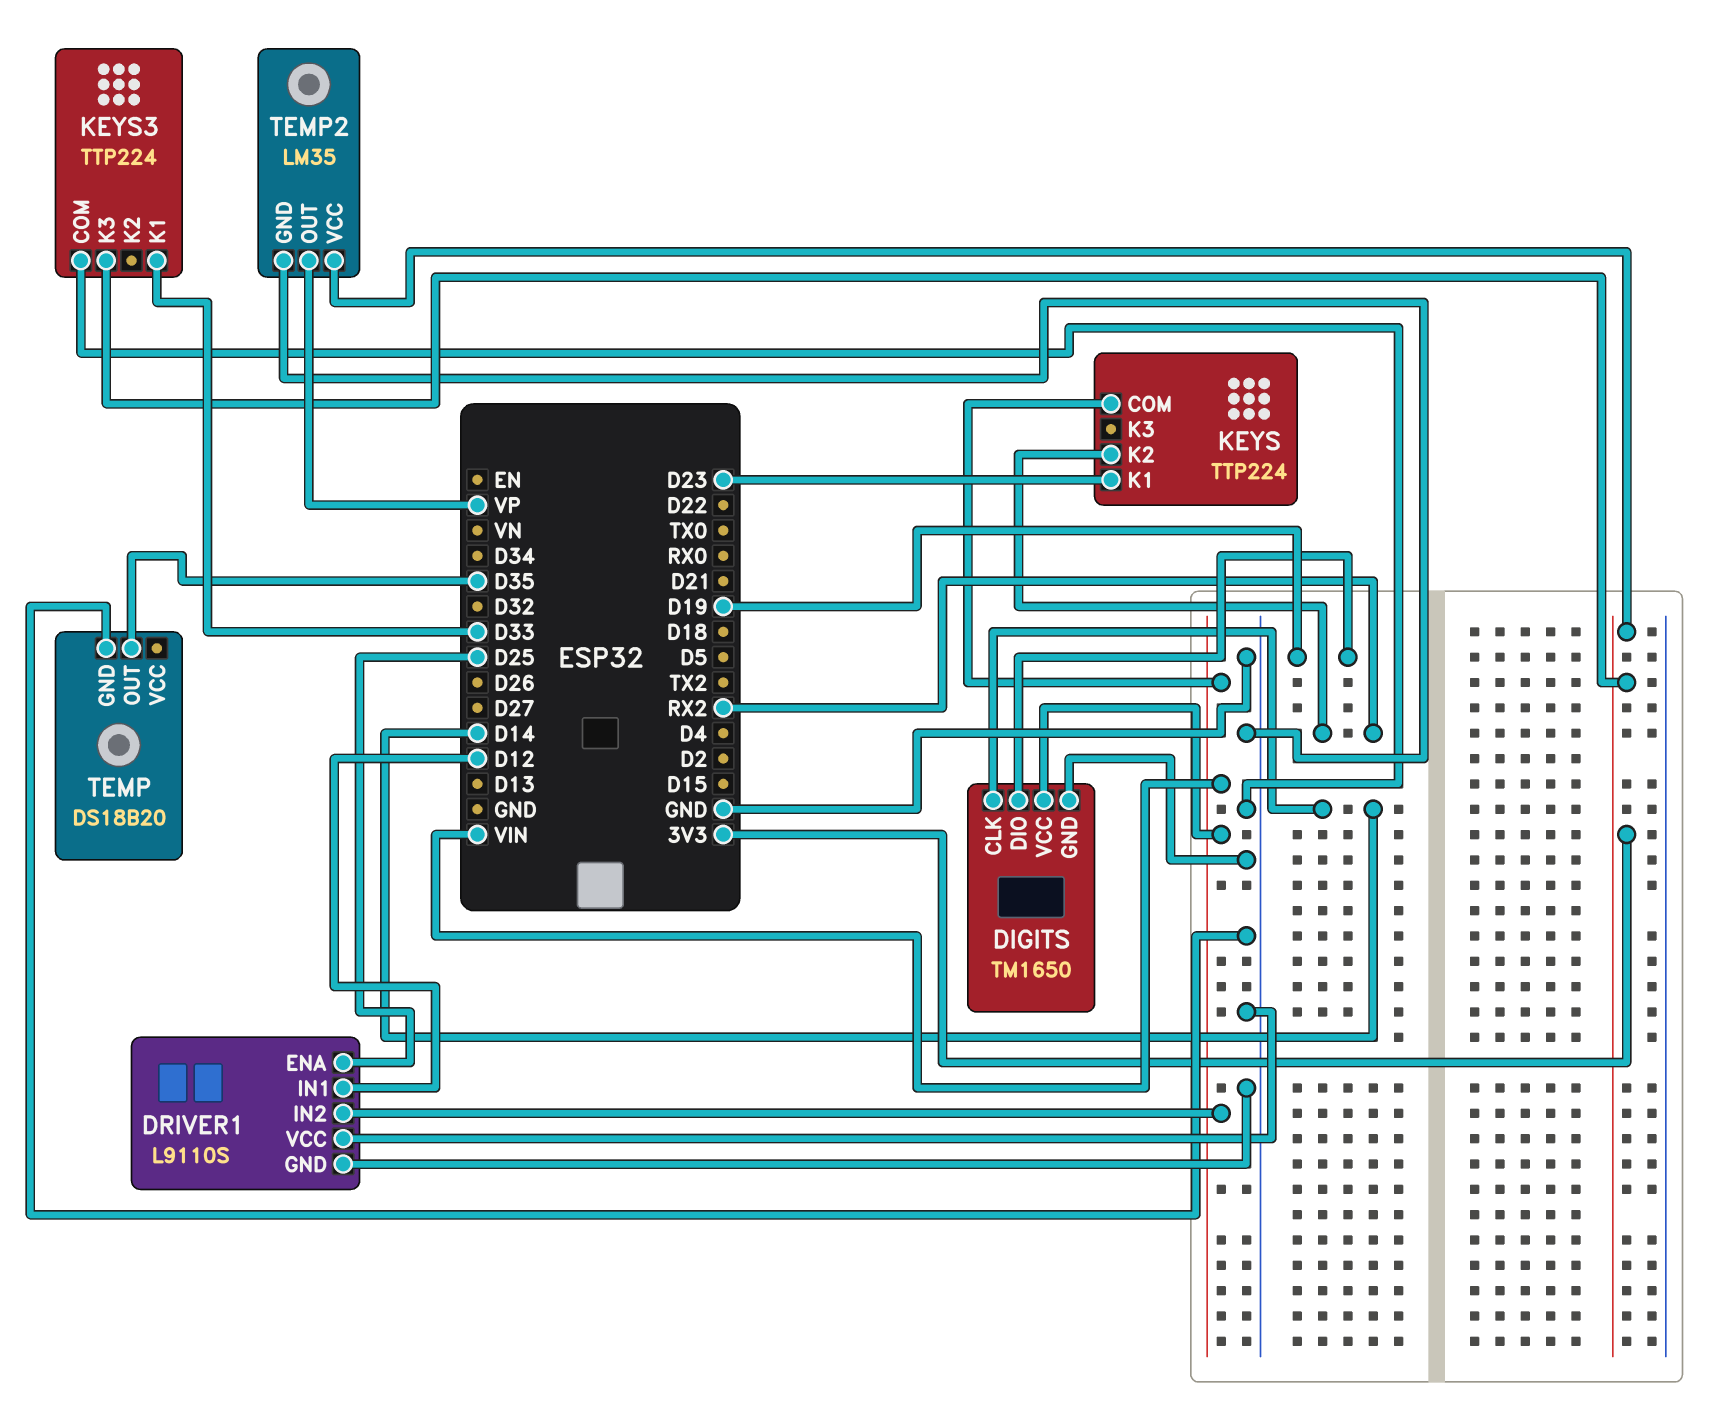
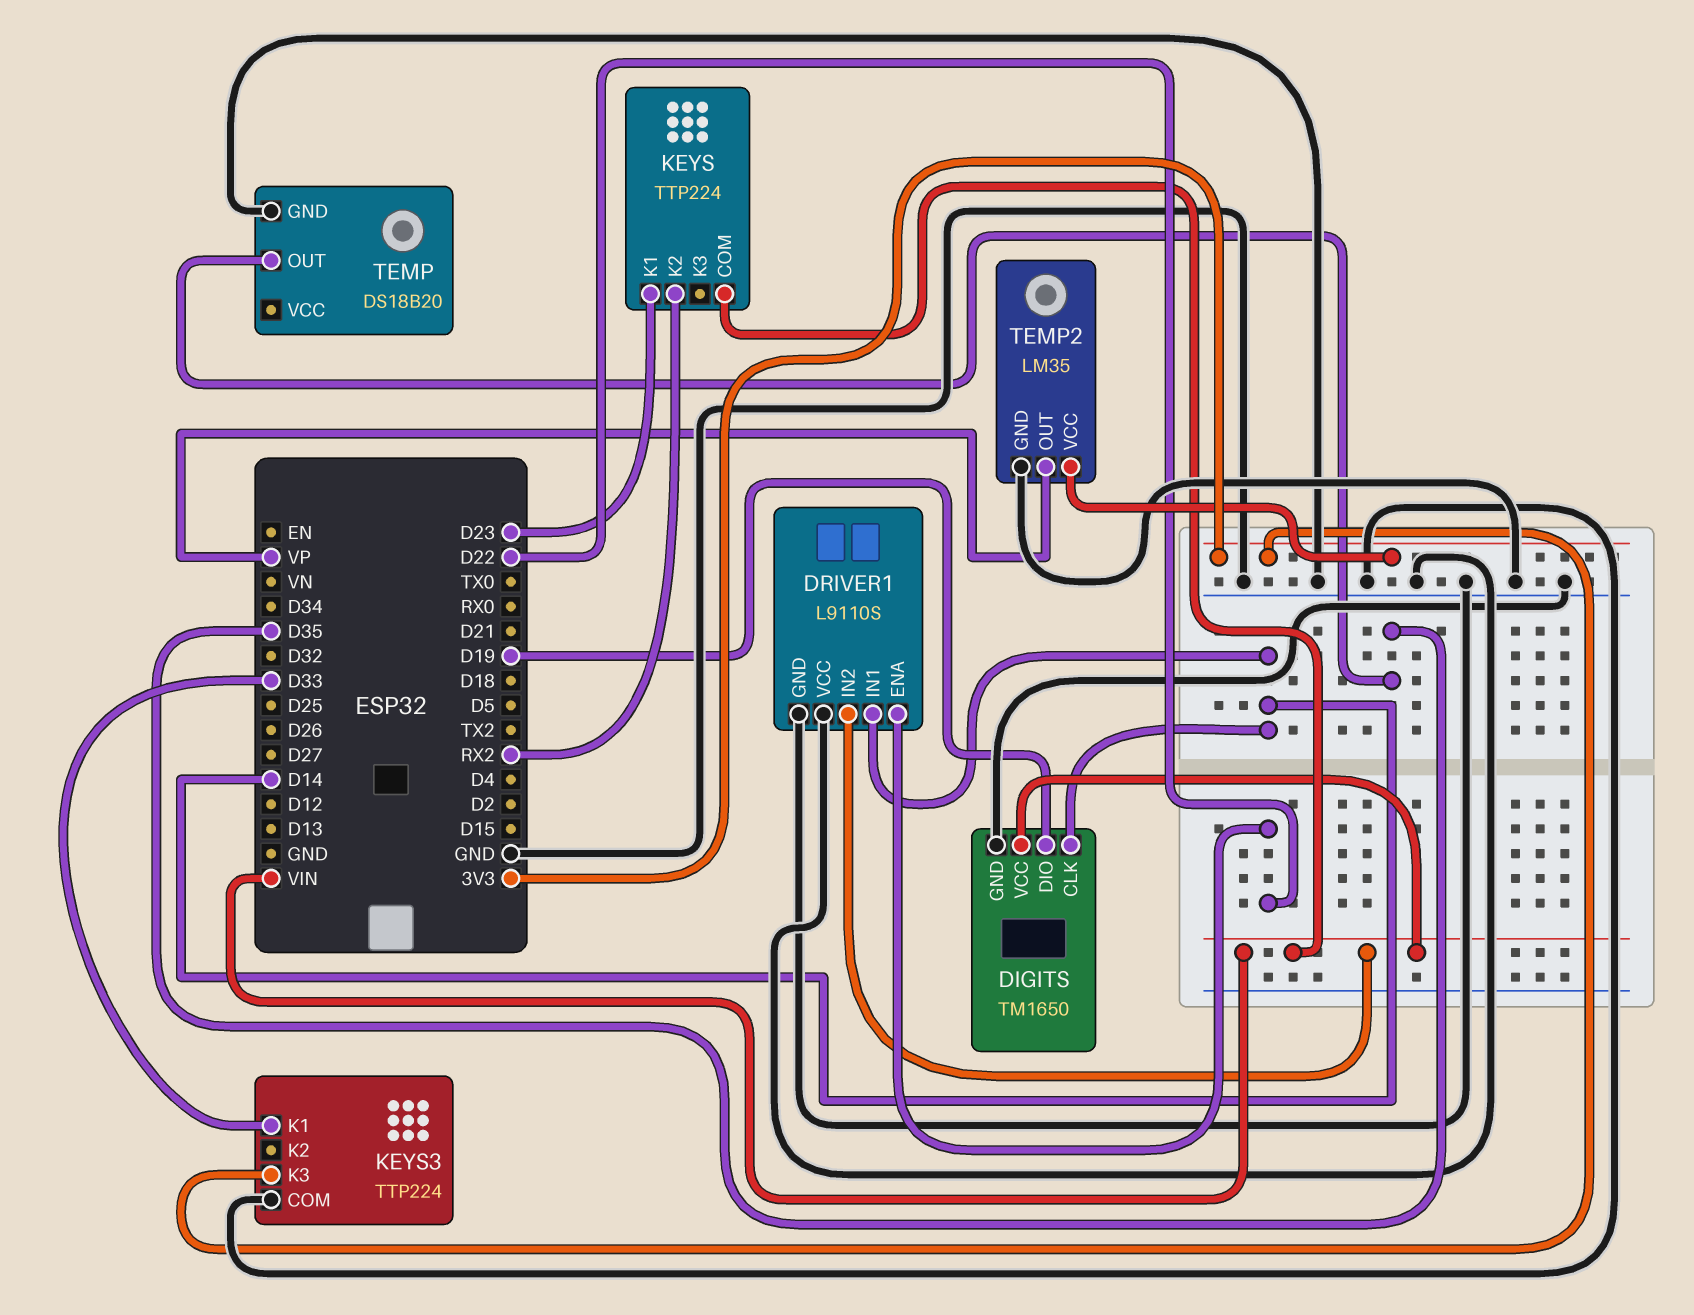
DRIVER1 pin ENA: D25 -> D22
DRIVER1 pin IN1: D12 -> D14

